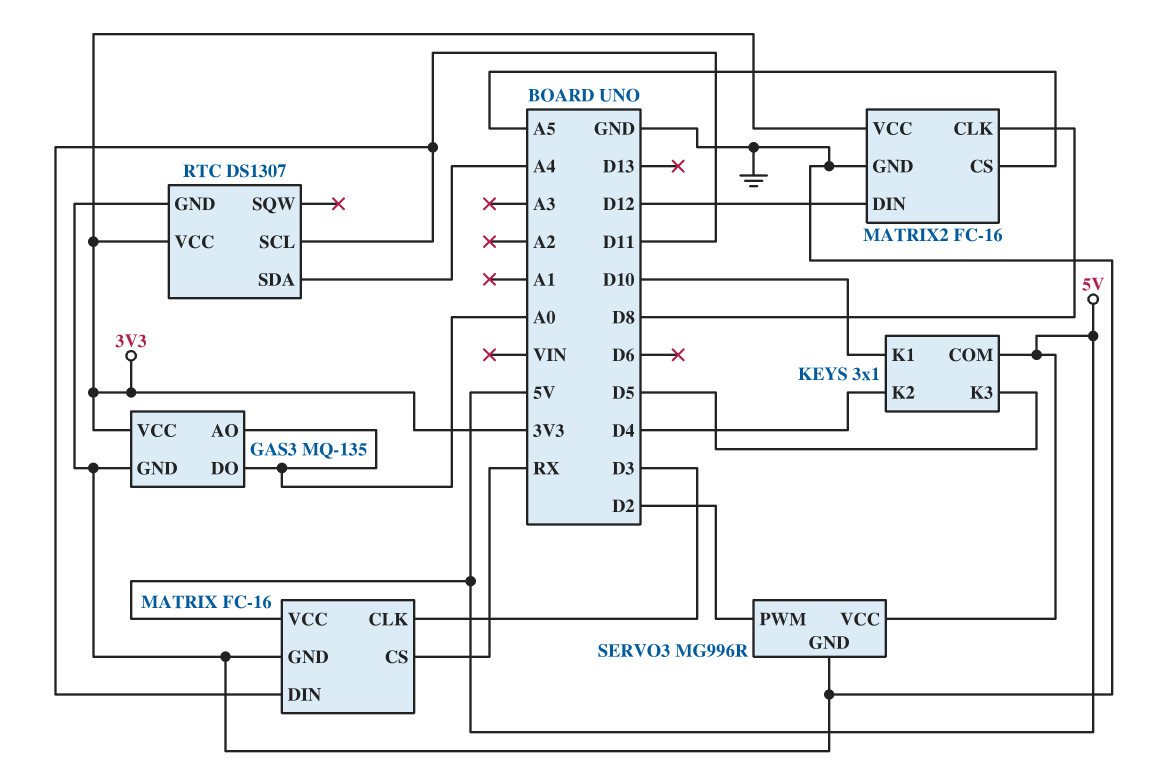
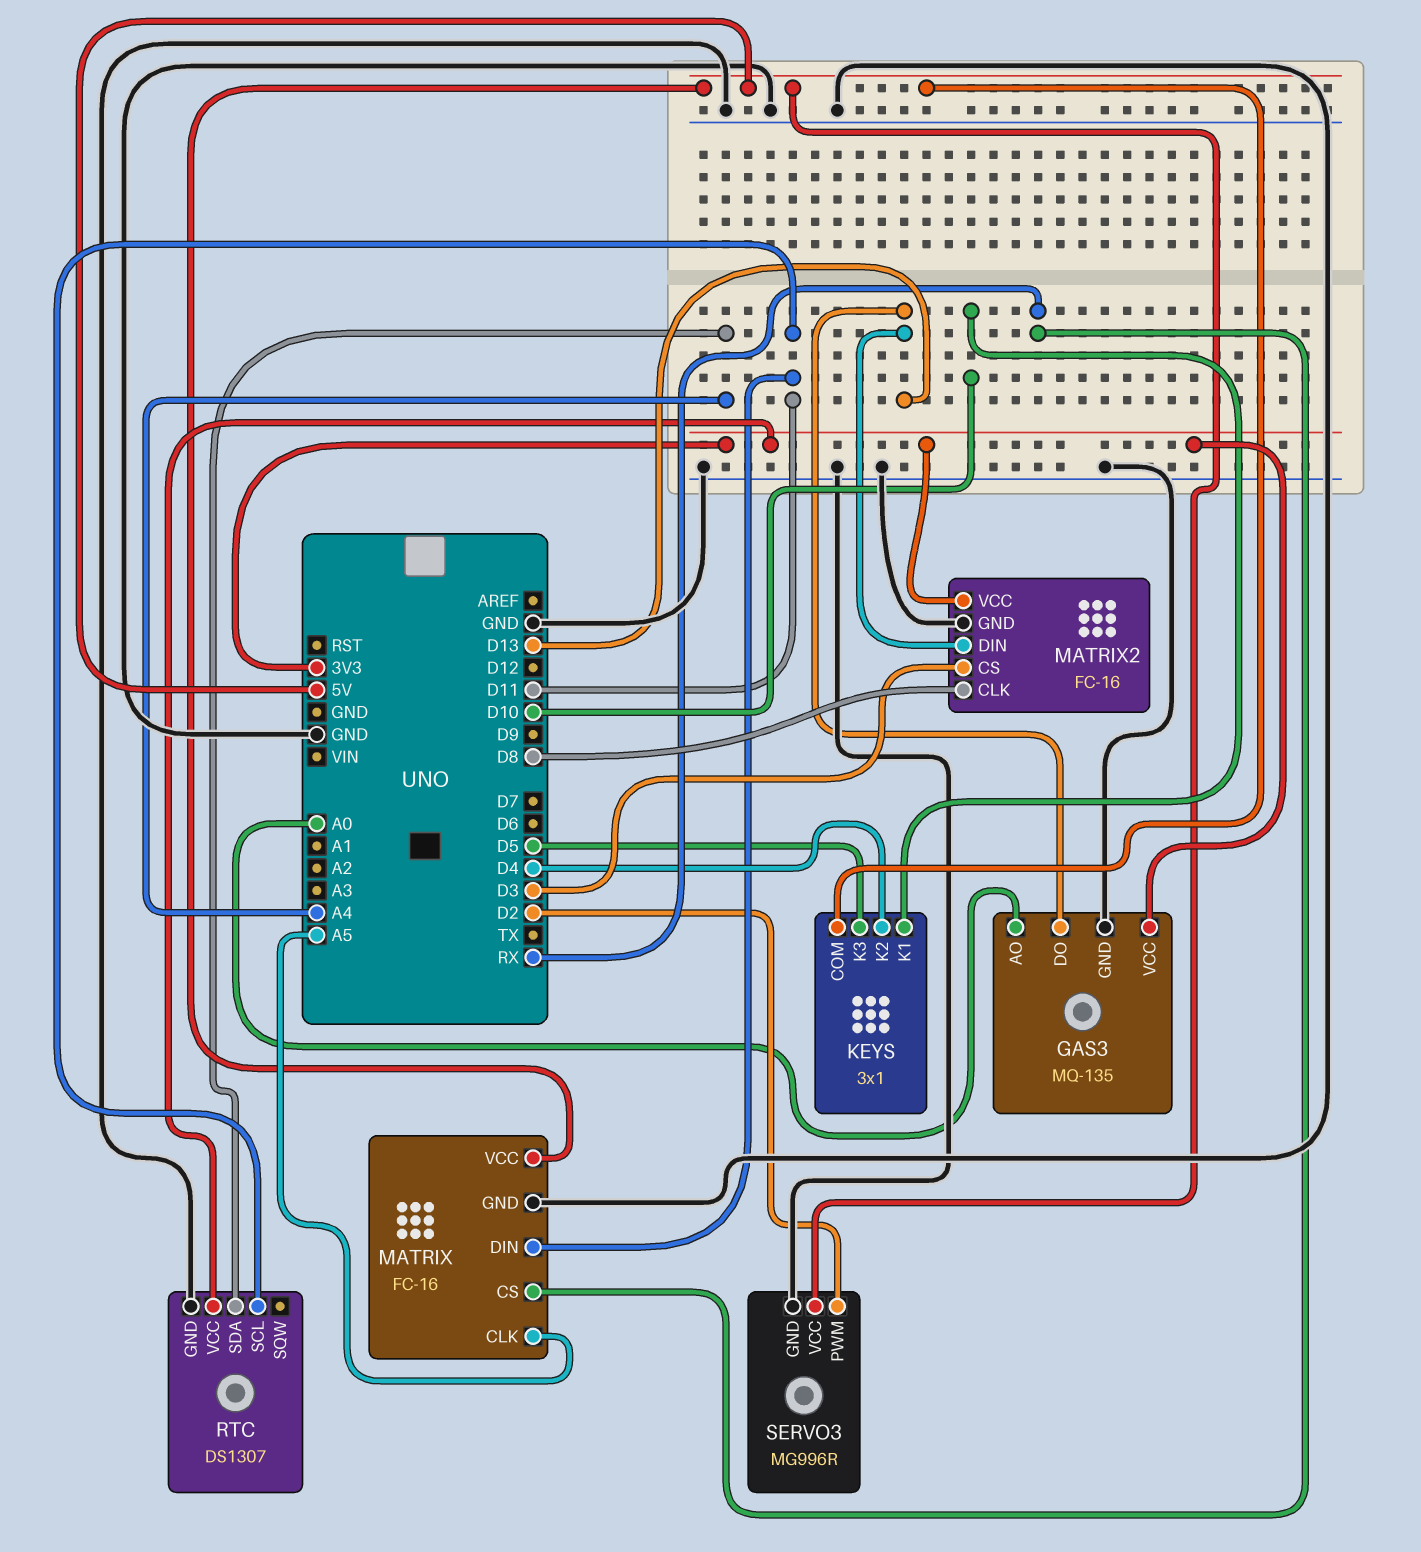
GAS3 pin DO: A0 -> D13
MATRIX pin CLK: D3 -> A5
MATRIX2 pin CS: A5 -> D3
MATRIX2 pin DIN: D12 -> D13

